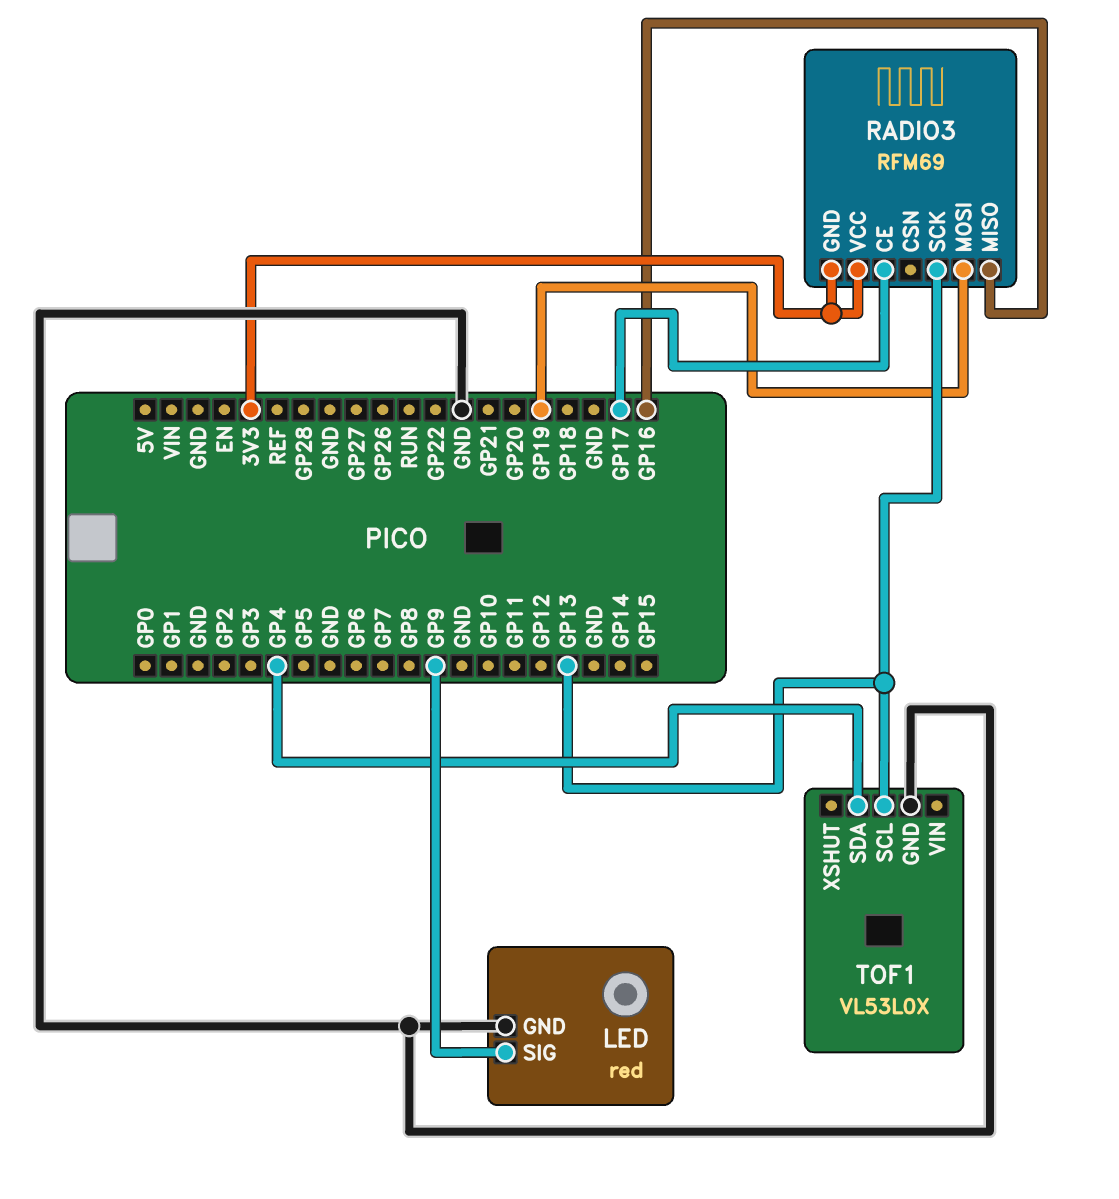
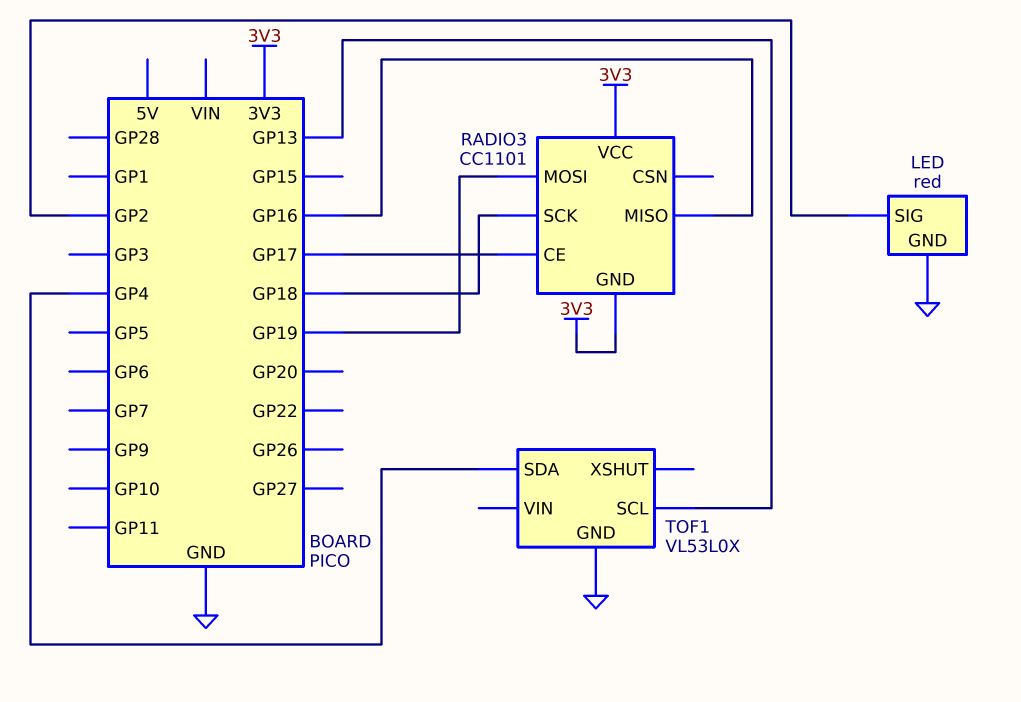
LED pin SIG: GP9 -> GP2
RADIO3: RFM69 -> CC1101
RADIO3 pin SCK: GP13 -> GP18

